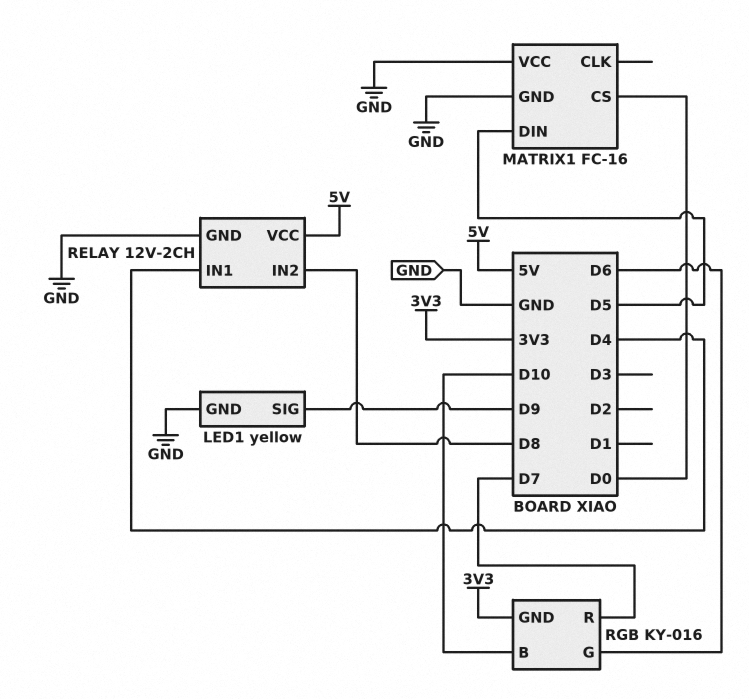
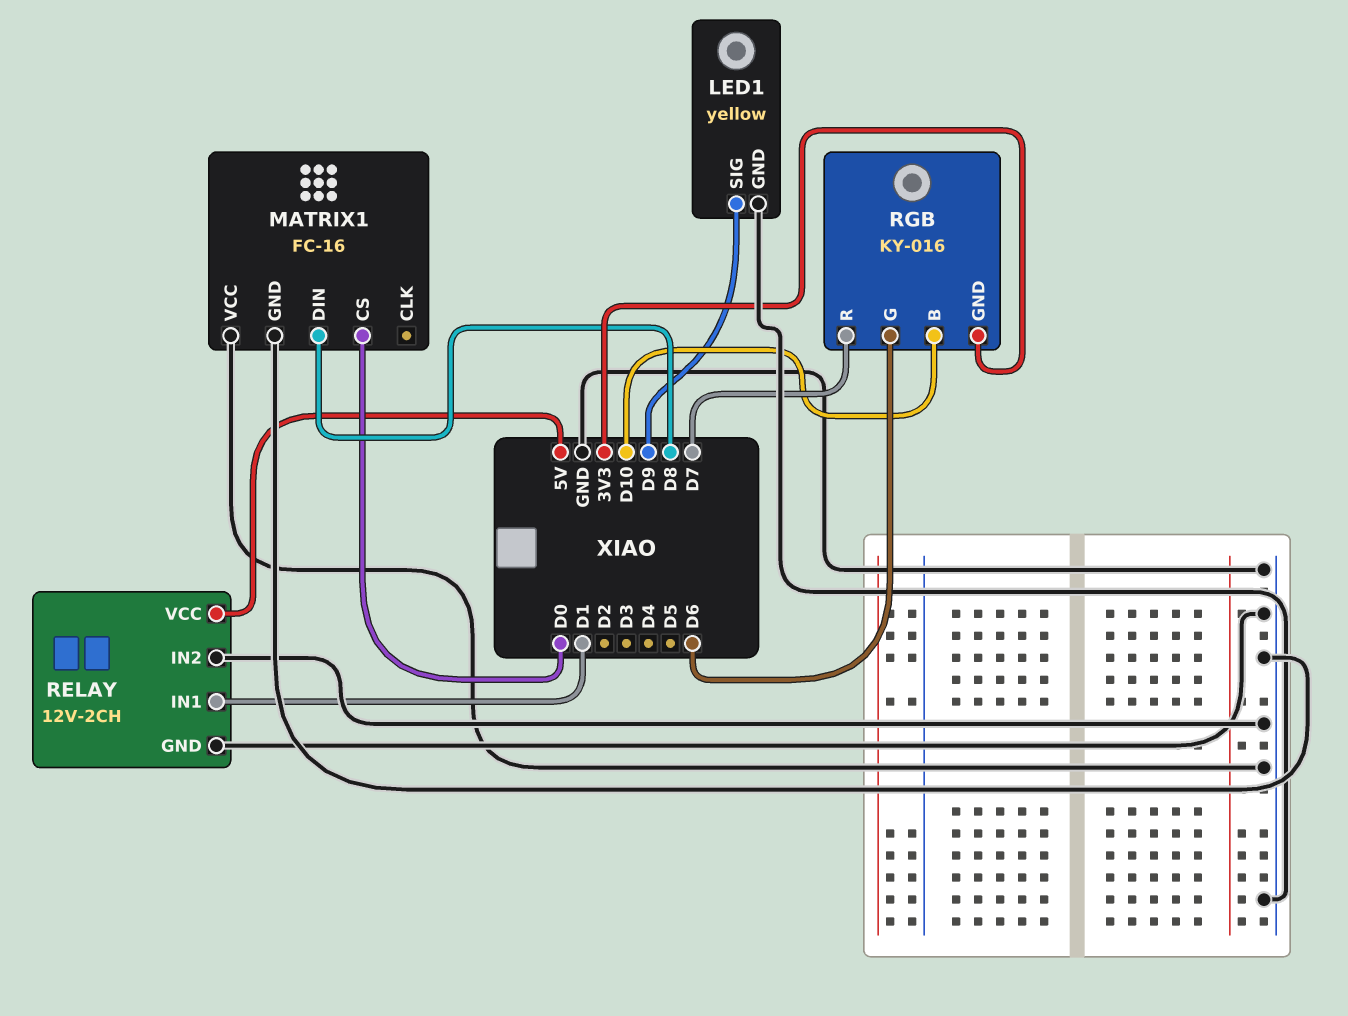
MATRIX1 pin DIN: D5 -> D8
RELAY pin IN1: D4 -> D1
RELAY pin IN2: D8 -> GND

